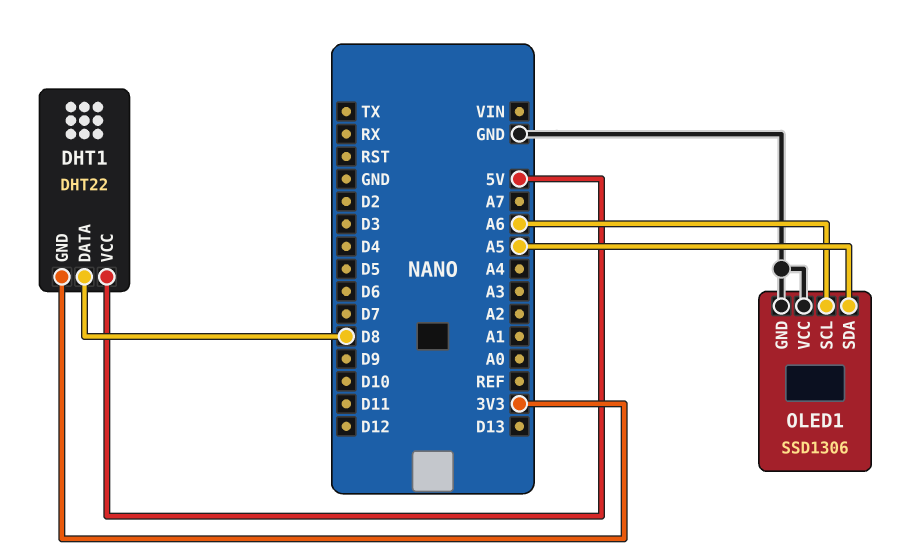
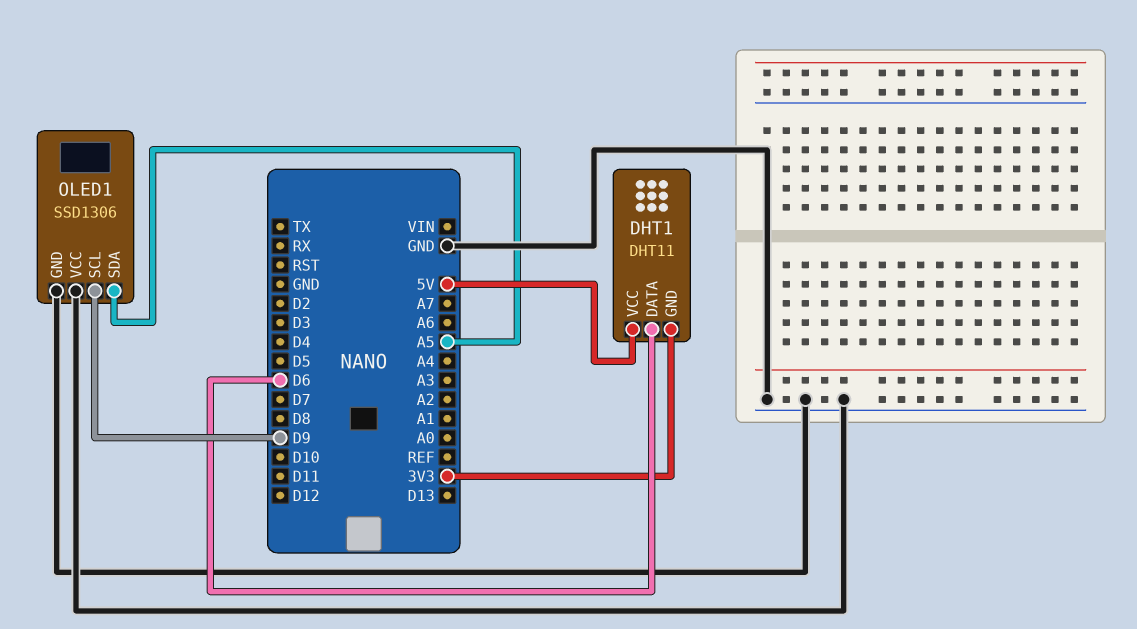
DHT1: DHT22 -> DHT11
DHT1 pin DATA: D8 -> D6
OLED1 pin SCL: A6 -> D9

